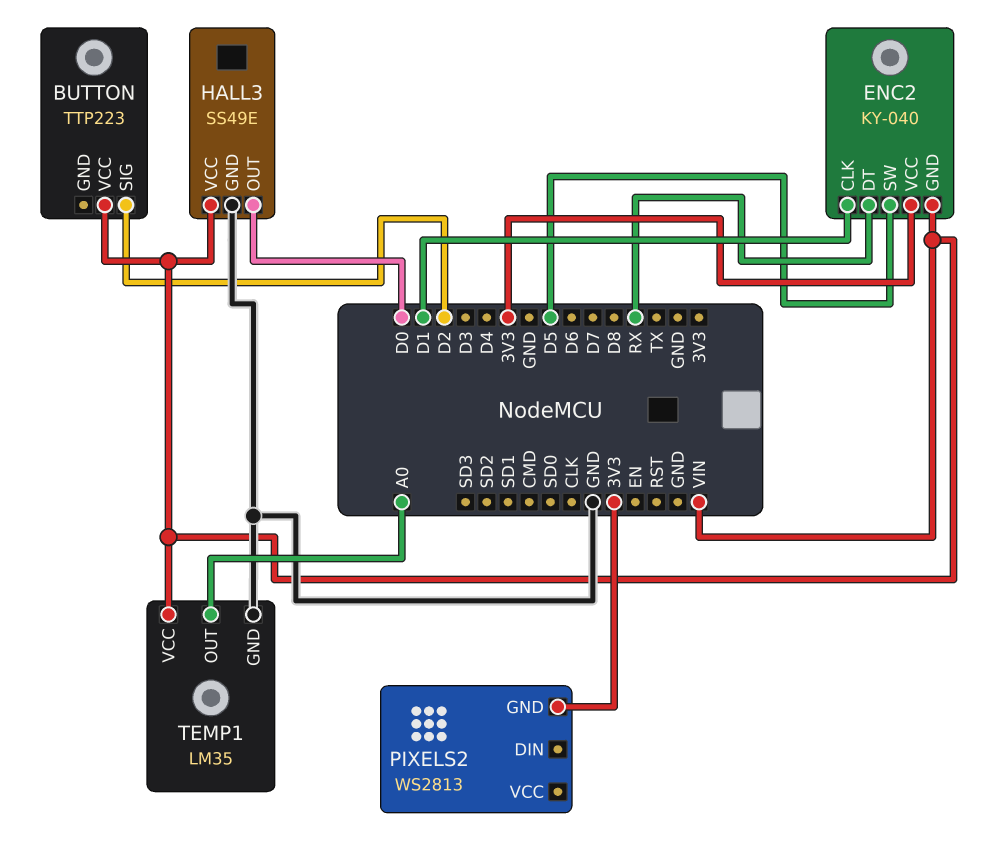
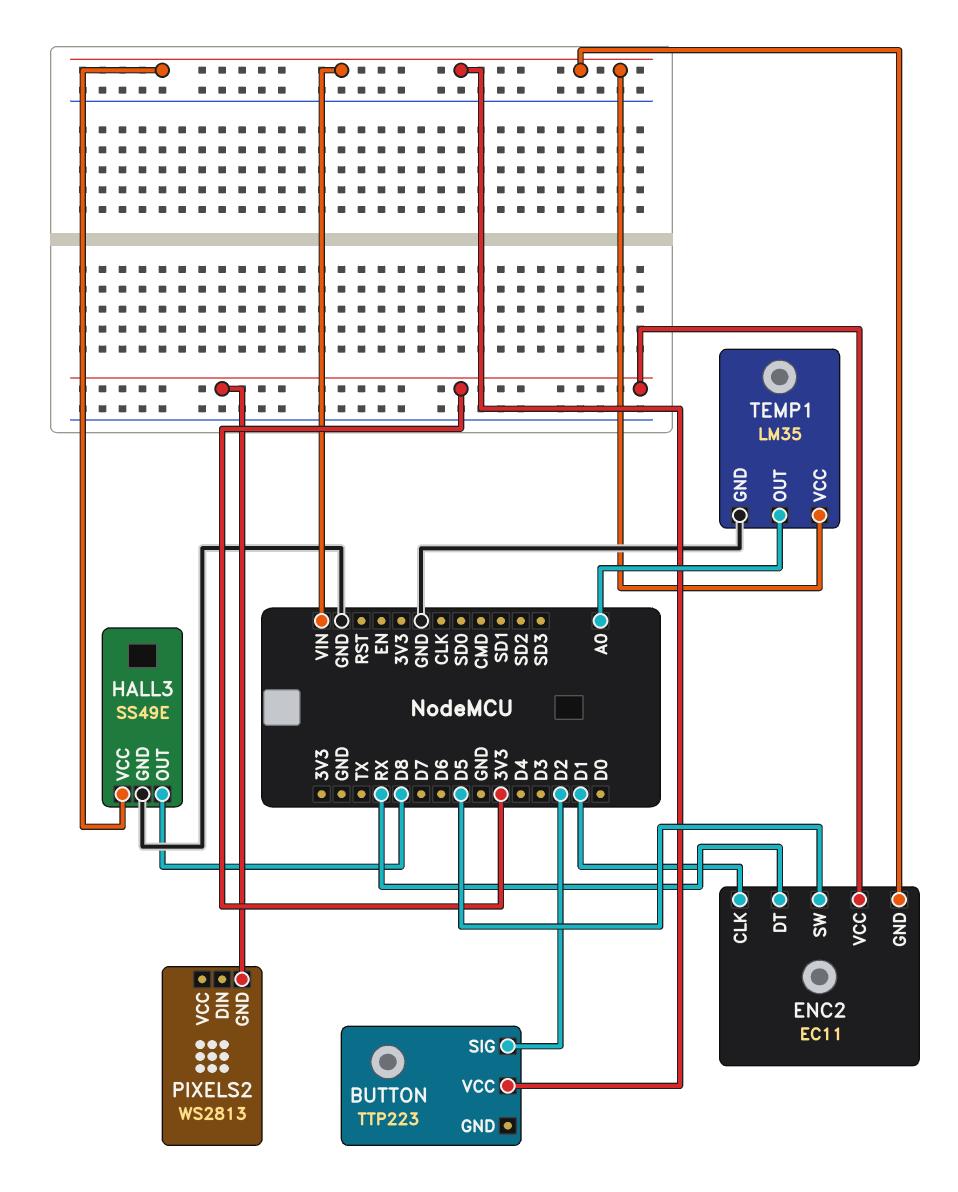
ENC2: KY-040 -> EC11
HALL3 pin OUT: D0 -> D8

